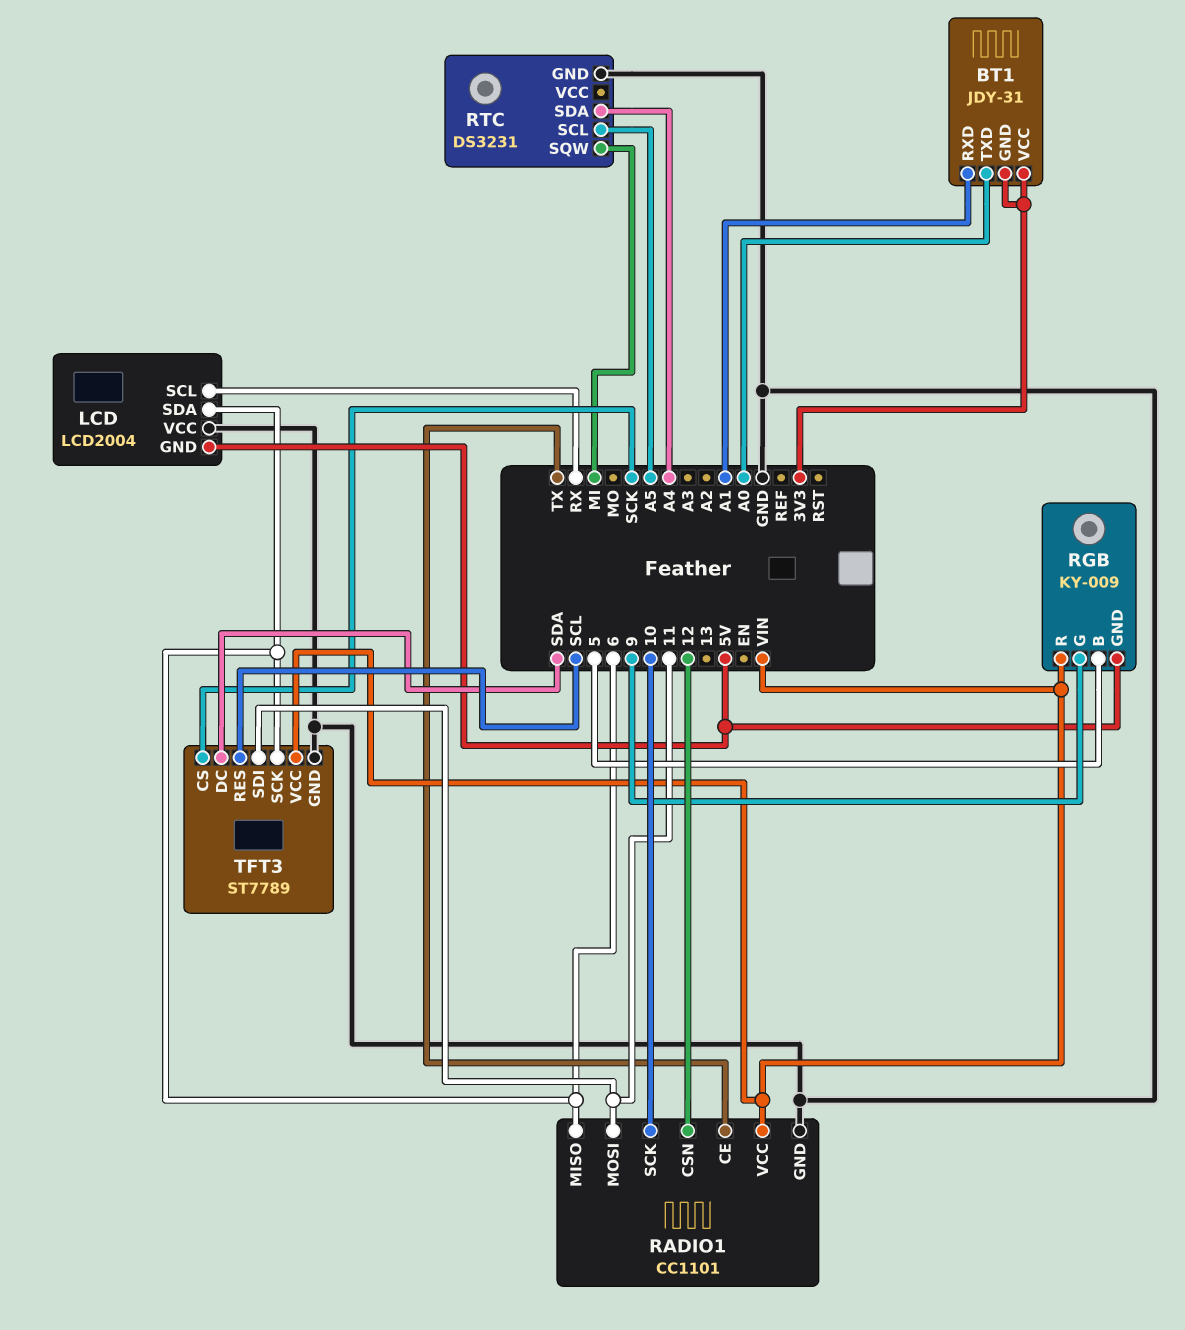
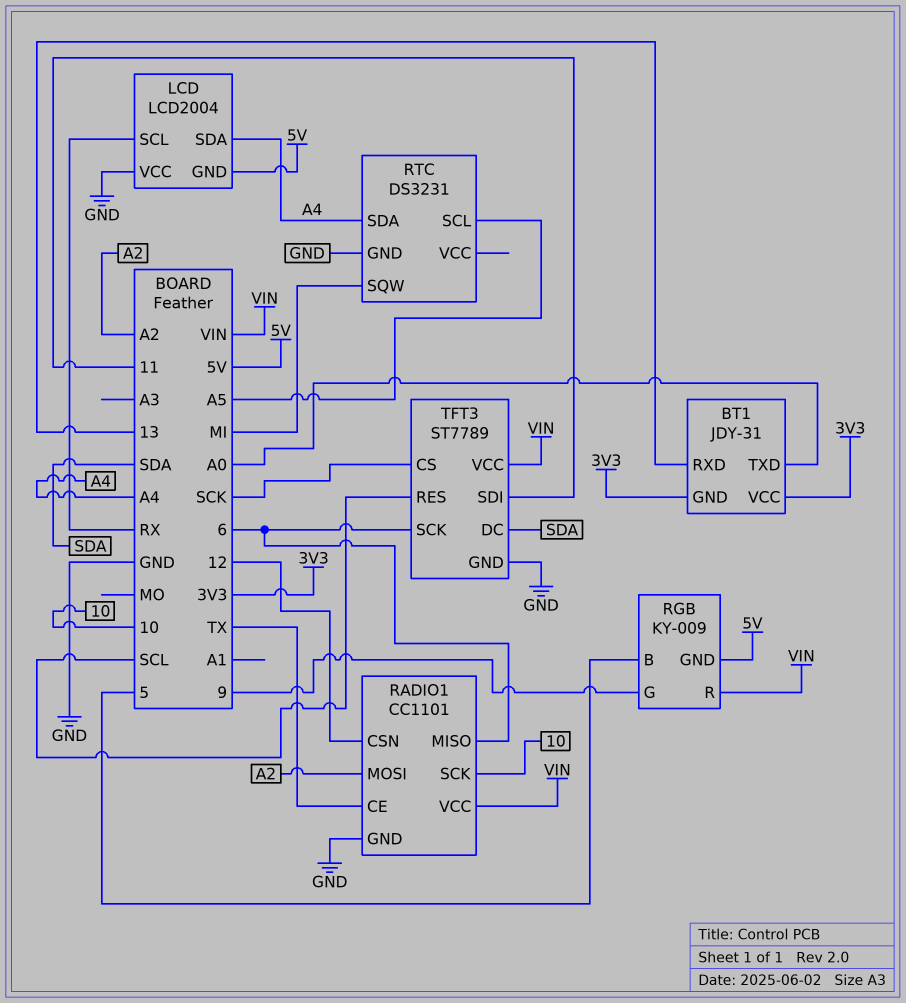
BT1 pin RXD: A1 -> 13
LCD pin SDA: 6 -> A4
RADIO1 pin MOSI: 11 -> A2

